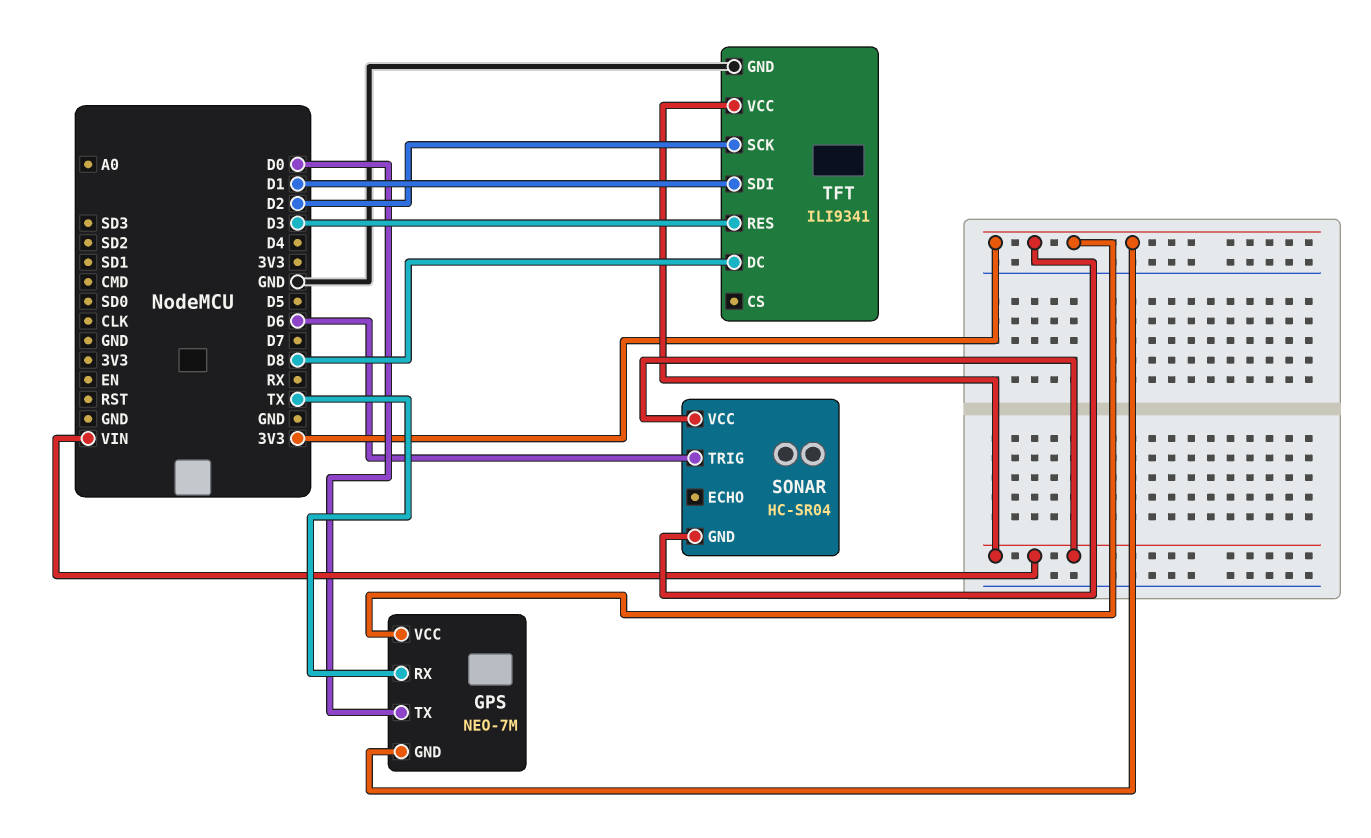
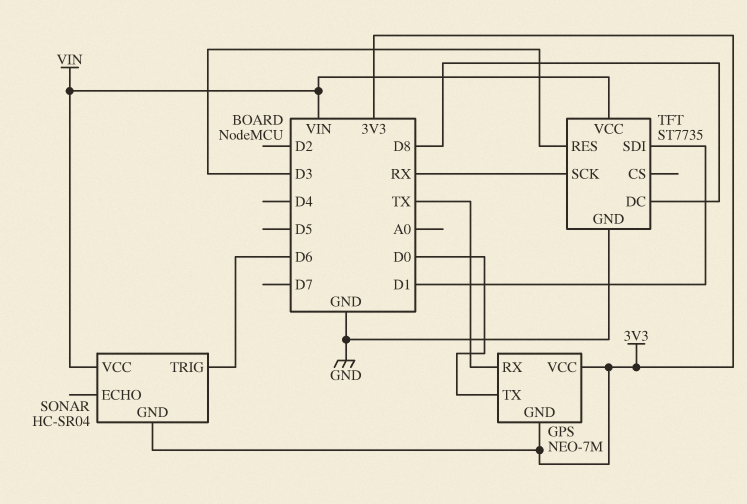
TFT: ILI9341 -> ST7735
TFT pin SCK: D2 -> RX

